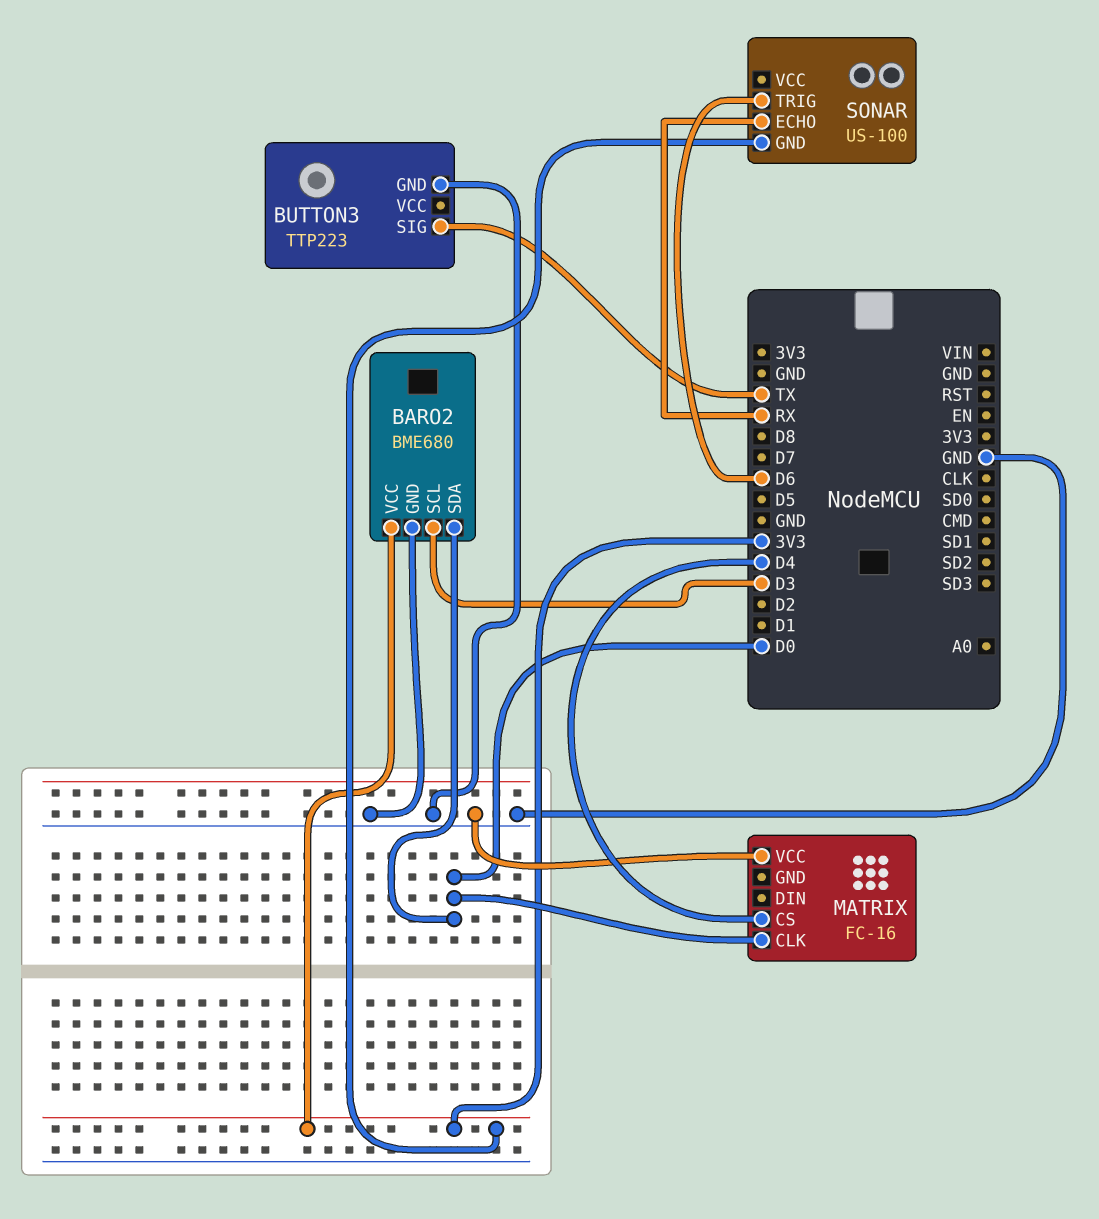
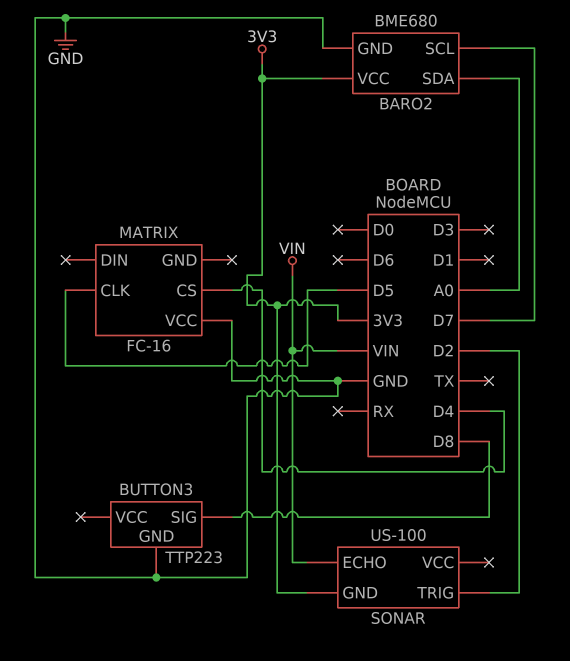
BARO2 pin SCL: D3 -> D7
BARO2 pin SDA: D0 -> A0
BUTTON3 pin SIG: TX -> D8
MATRIX pin CLK: D0 -> D5
SONAR pin ECHO: RX -> VIN
SONAR pin TRIG: D6 -> D2

